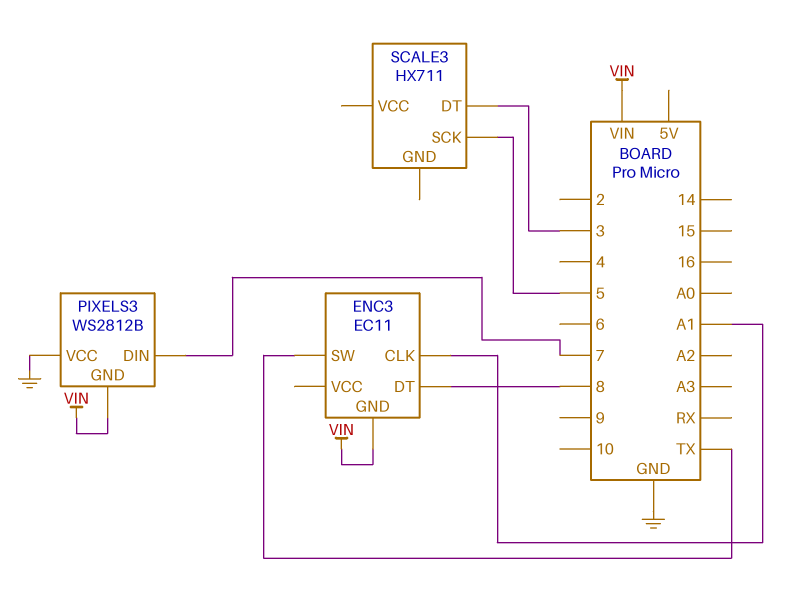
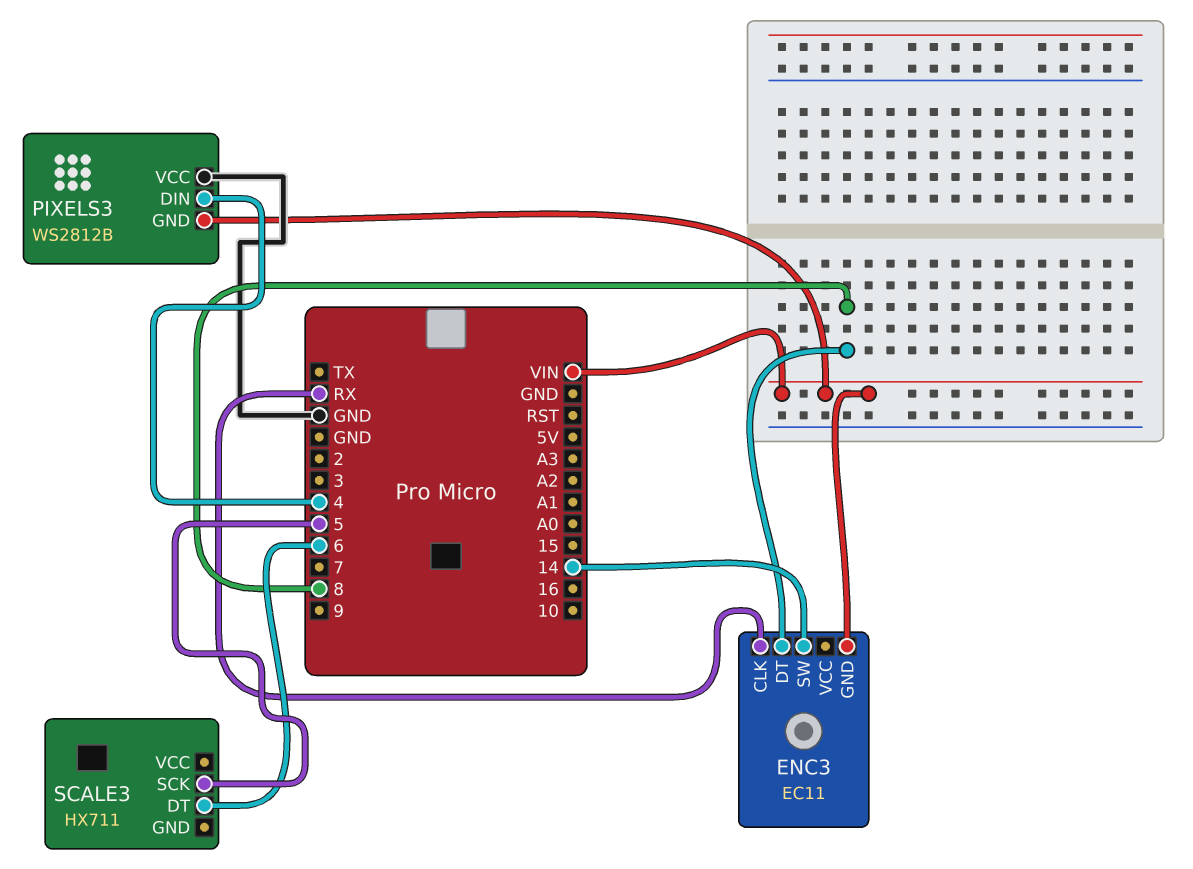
ENC3 pin CLK: A1 -> RX
ENC3 pin SW: TX -> 14
PIXELS3 pin DIN: 7 -> 4
SCALE3 pin DT: 3 -> 6

